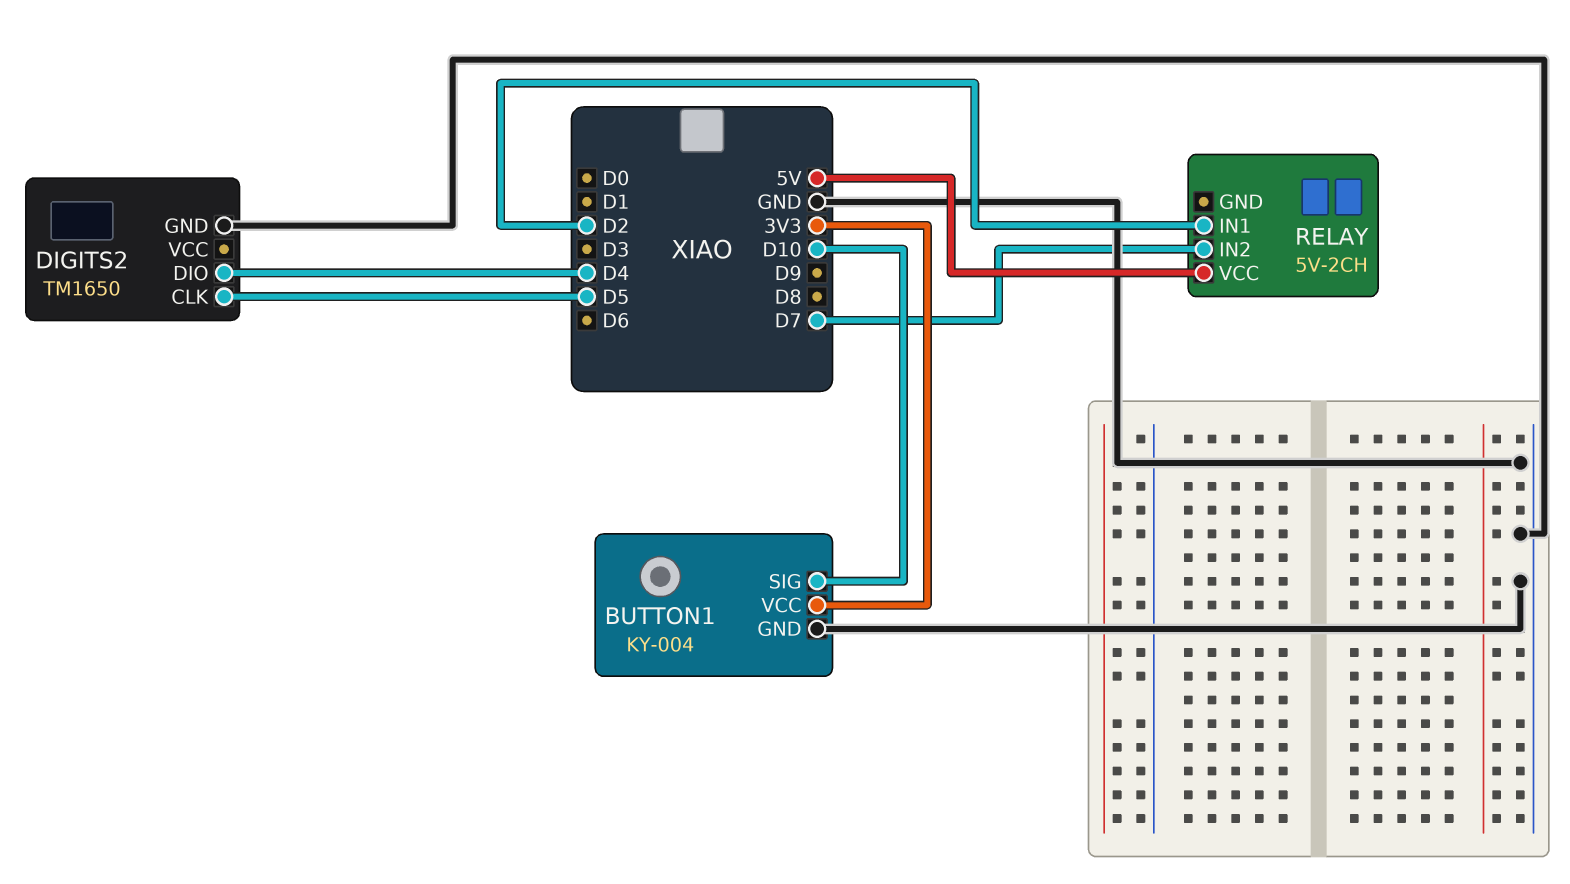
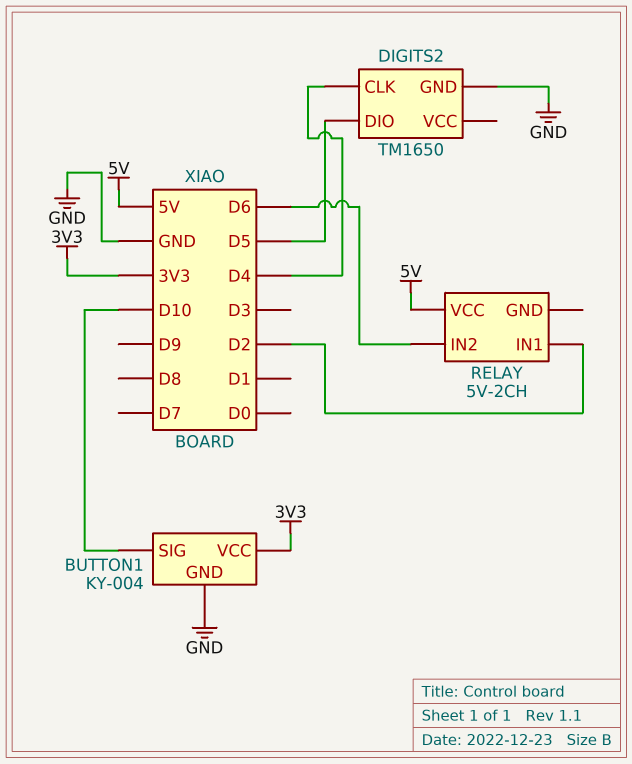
DIGITS2 pin CLK: D5 -> D4
DIGITS2 pin DIO: D4 -> D5
RELAY pin IN2: D7 -> D6

